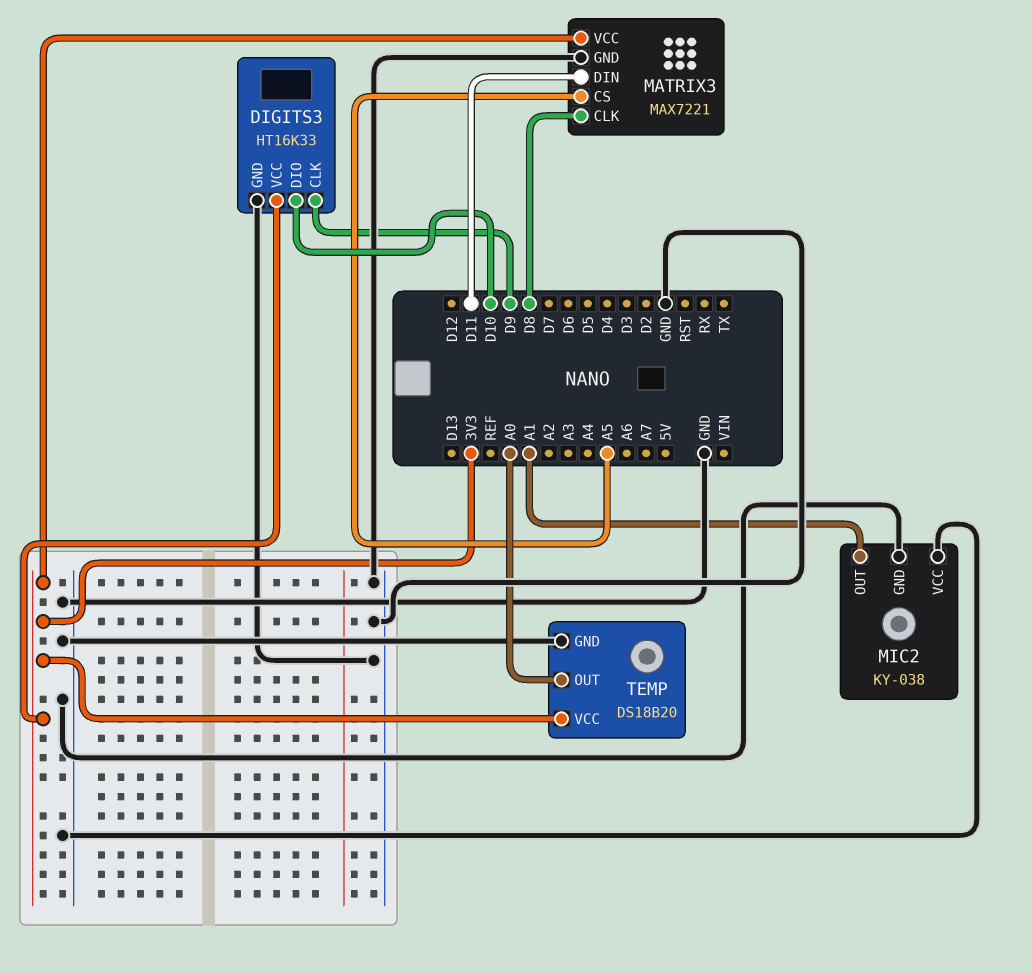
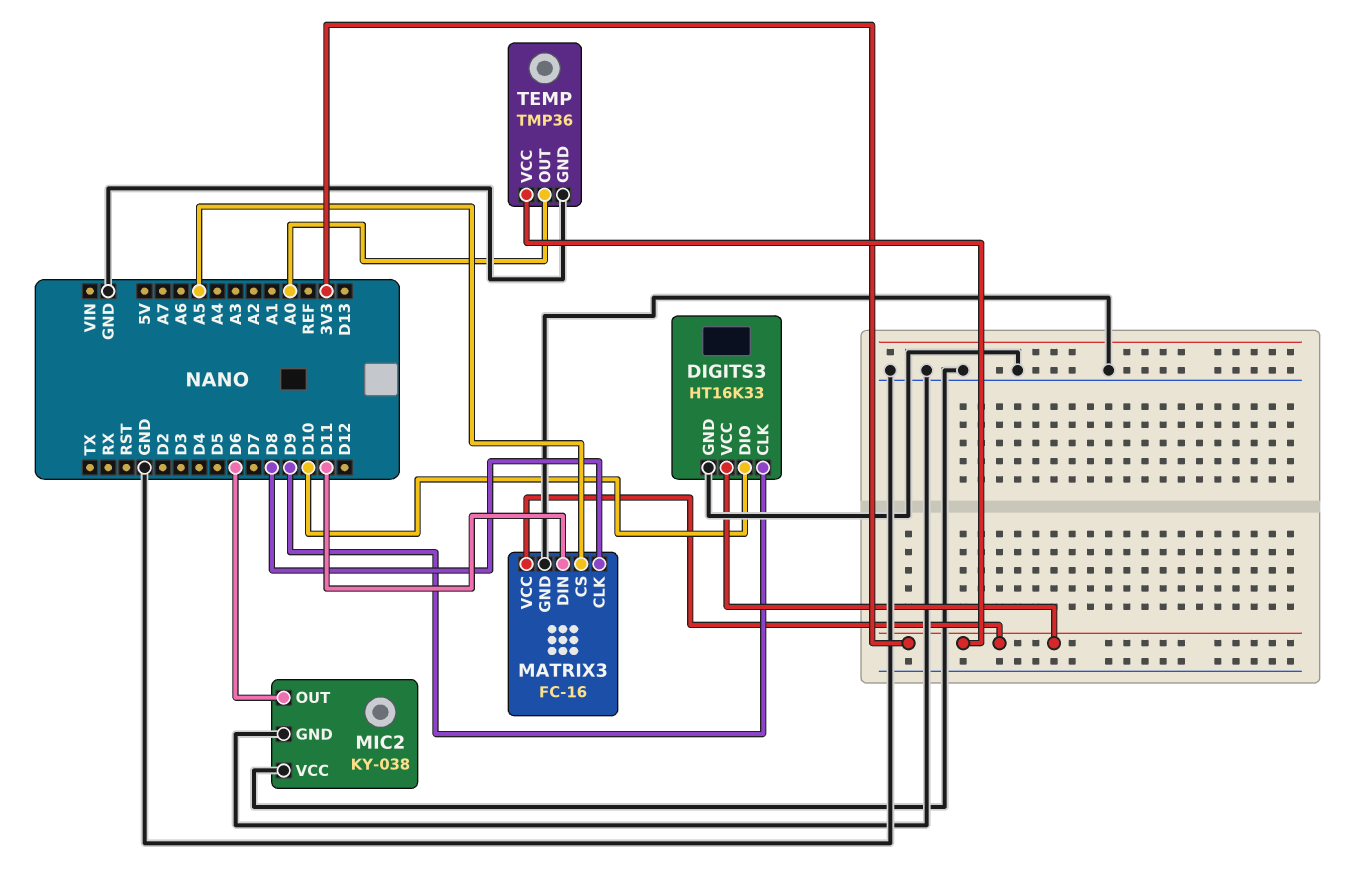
MATRIX3: MAX7221 -> FC-16
MIC2 pin OUT: A1 -> D6
TEMP: DS18B20 -> TMP36

